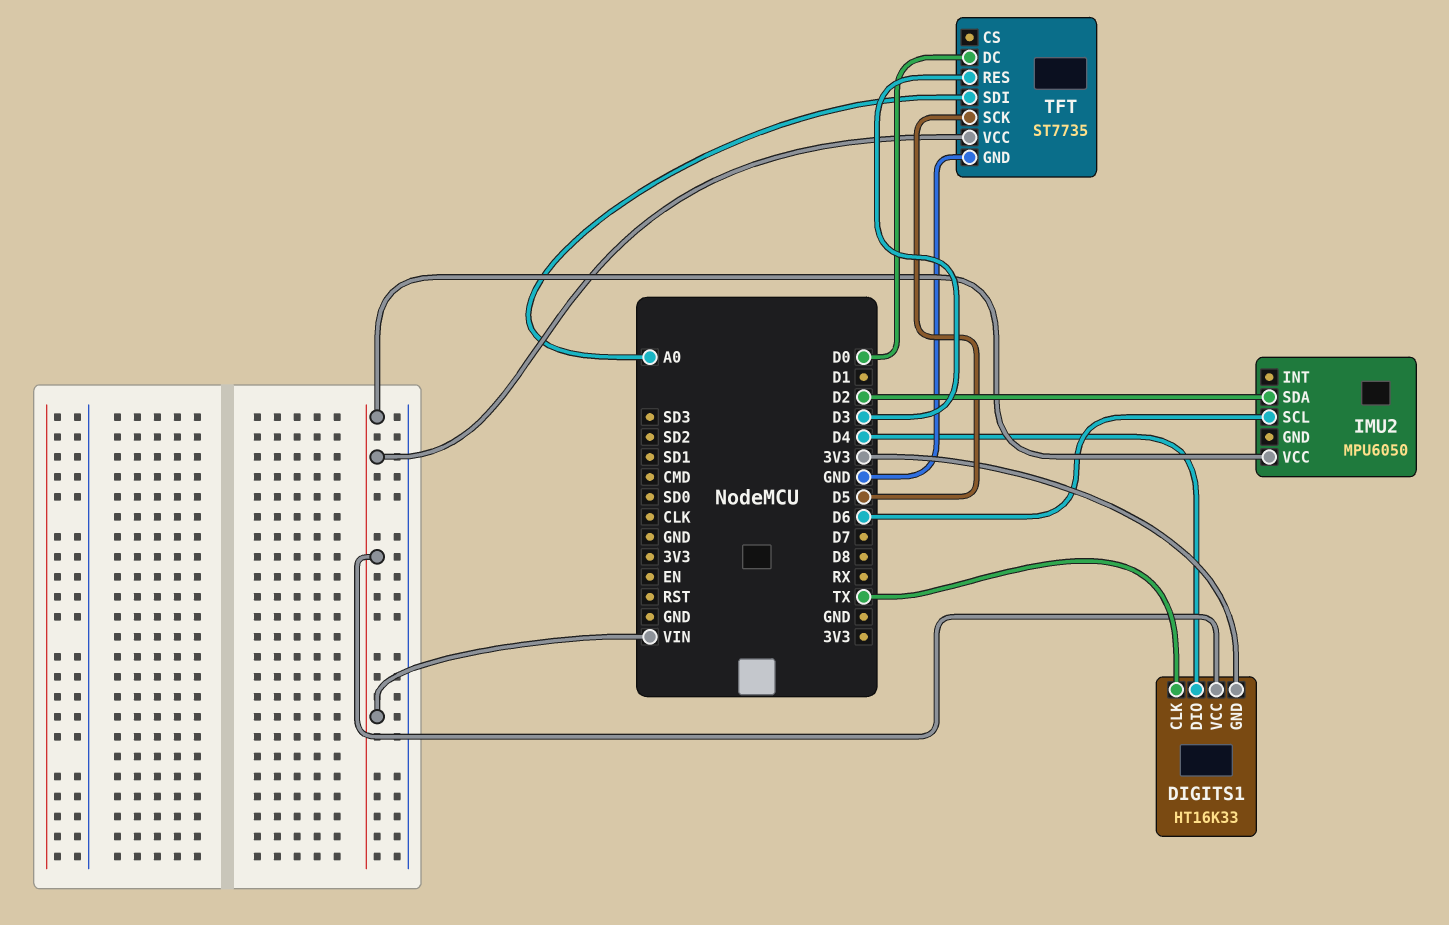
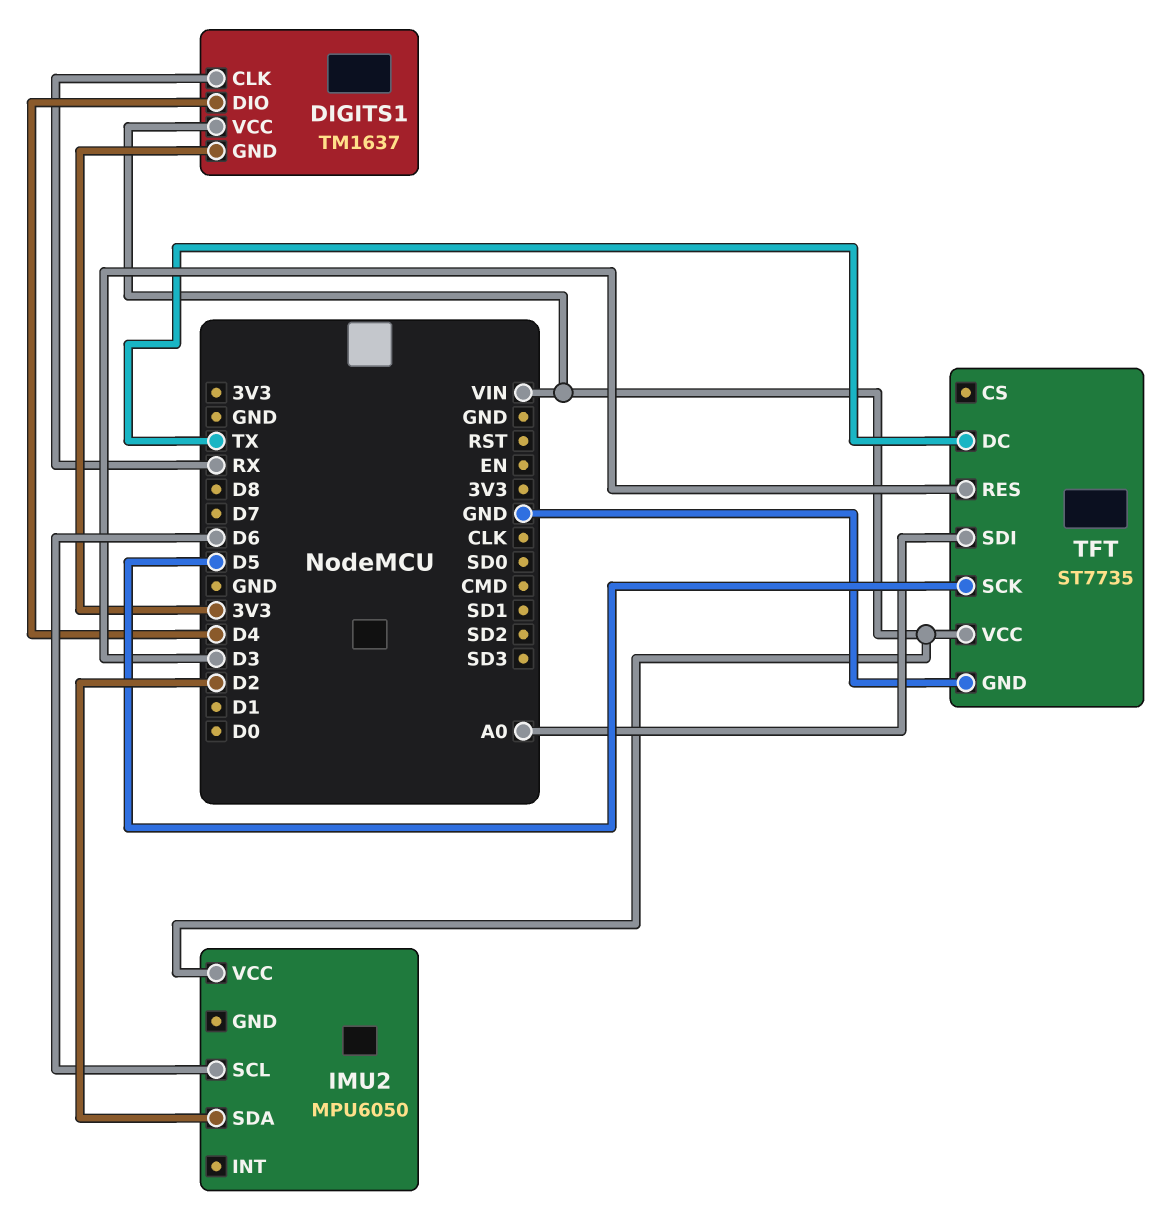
DIGITS1: HT16K33 -> TM1637
DIGITS1 pin CLK: TX -> RX
TFT pin DC: D0 -> TX

